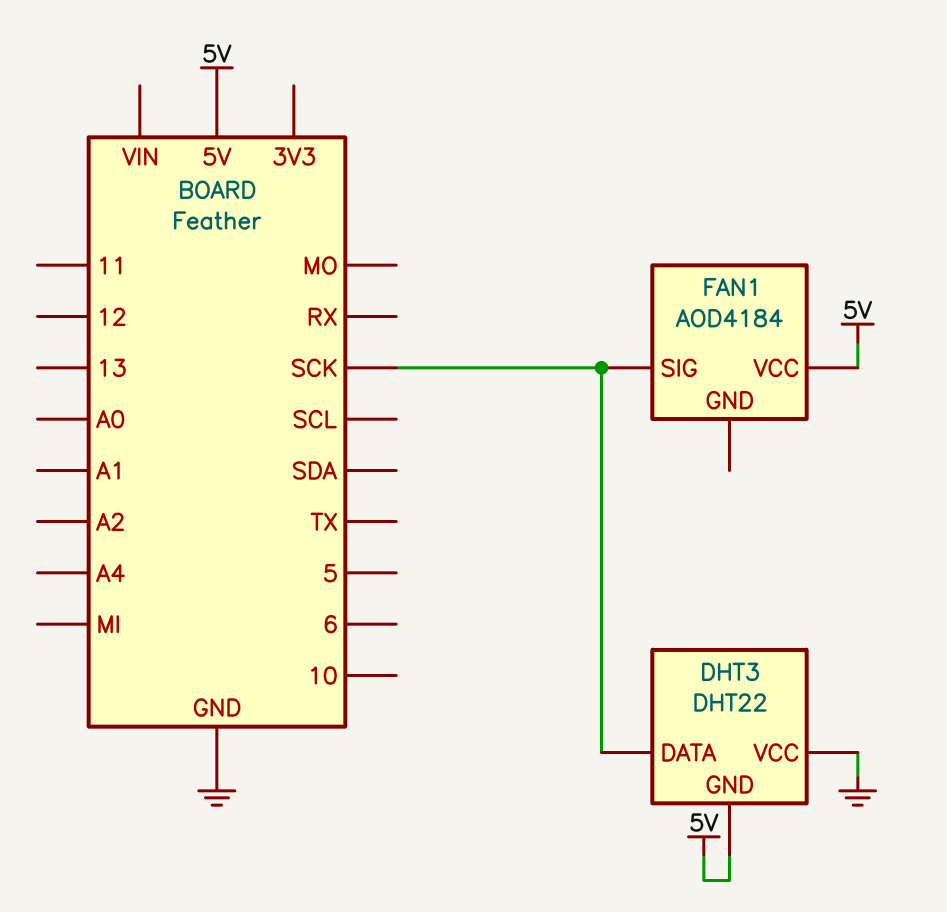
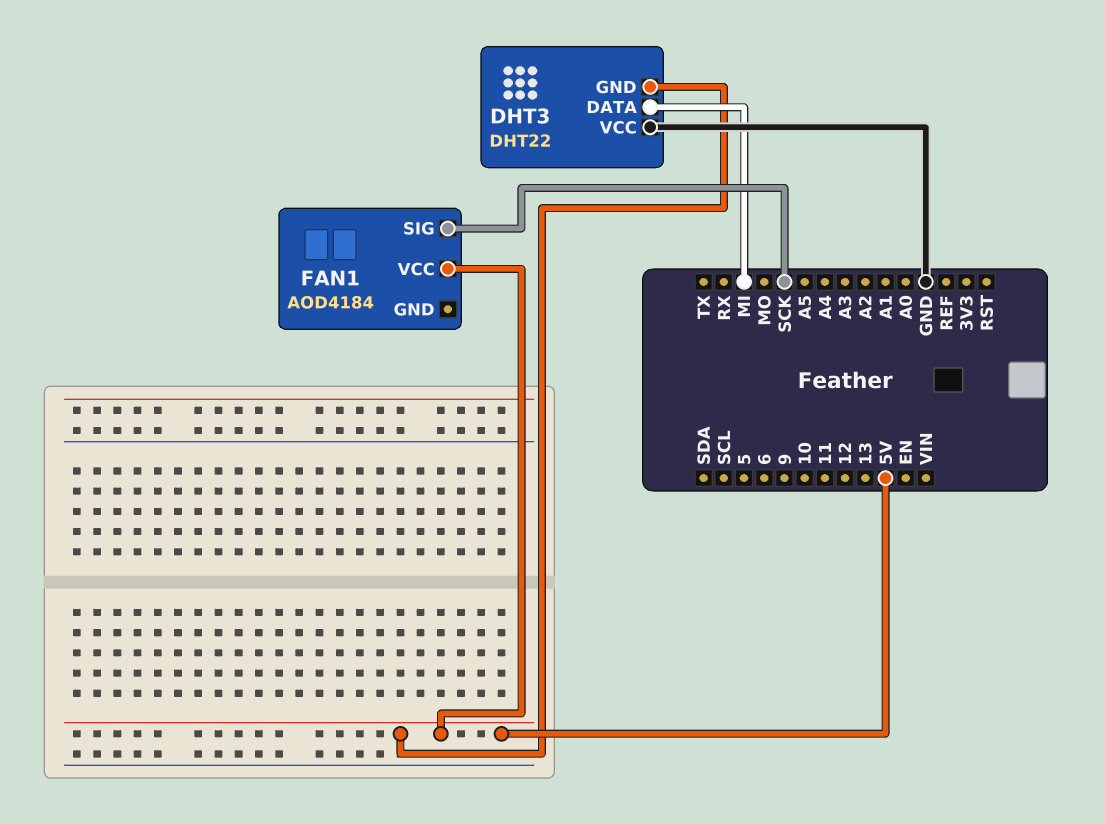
DHT3 pin DATA: SCK -> MI

